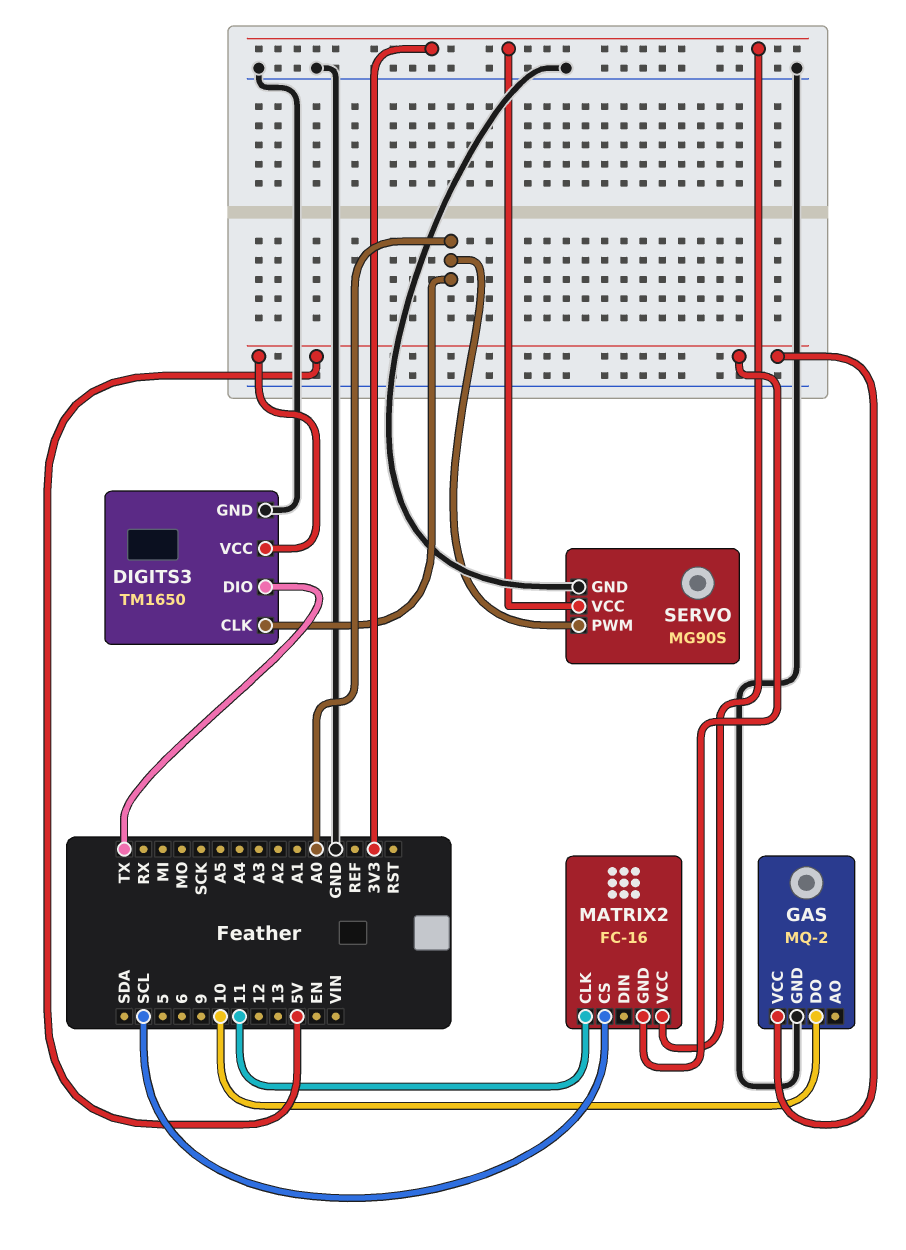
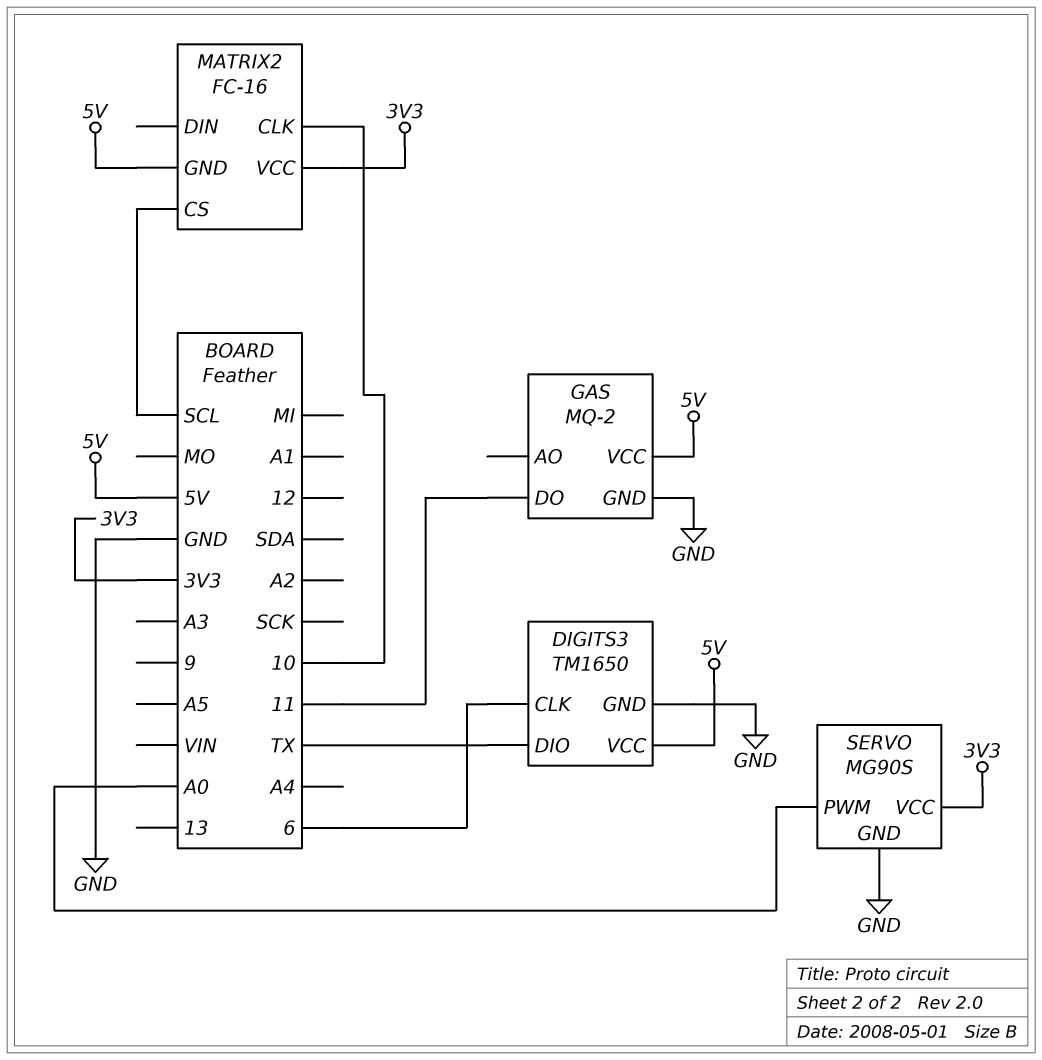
DIGITS3 pin CLK: A0 -> 6
GAS pin DO: 10 -> 11
MATRIX2 pin CLK: 11 -> 10

